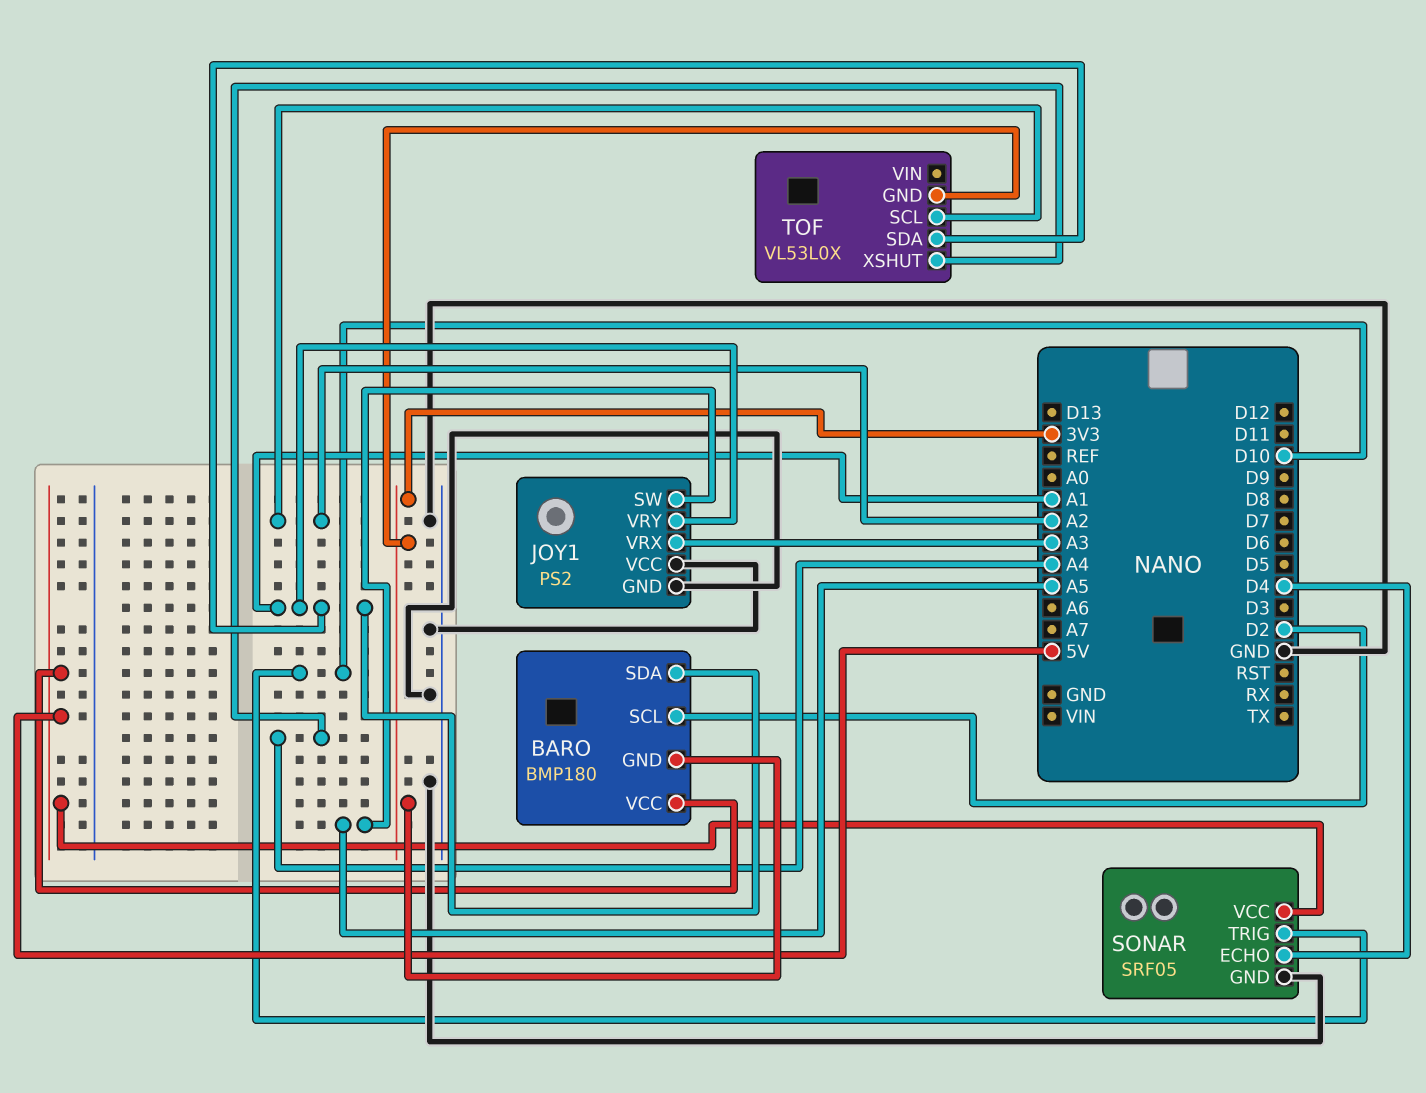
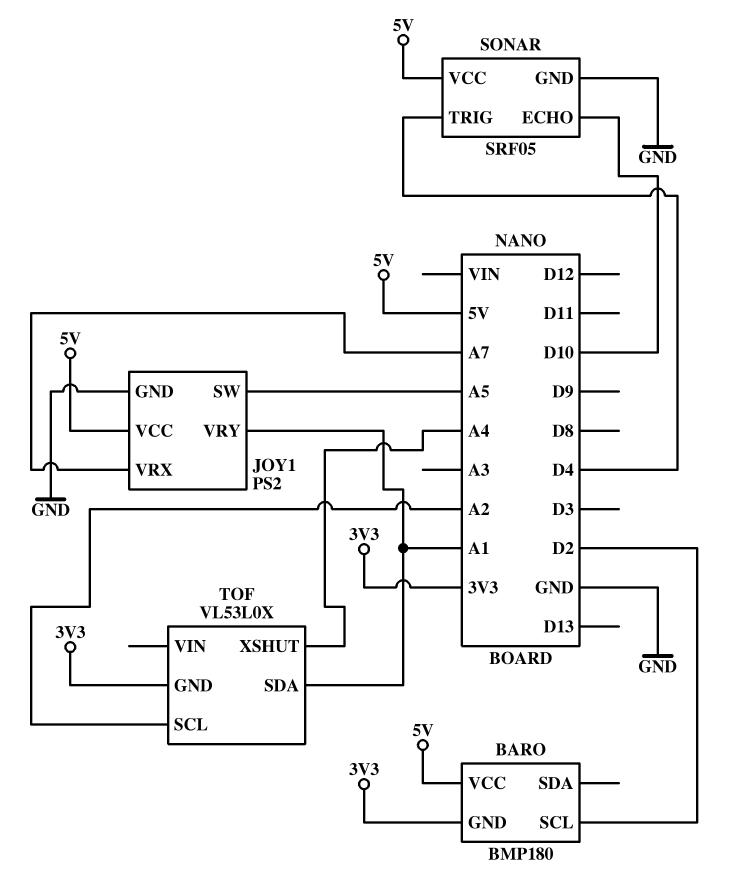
BARO pin SDA: A1 -> none
JOY1 pin VCC: GND -> 5V
JOY1 pin VRX: A3 -> A7
SONAR pin ECHO: D4 -> D10
SONAR pin TRIG: D10 -> D4

